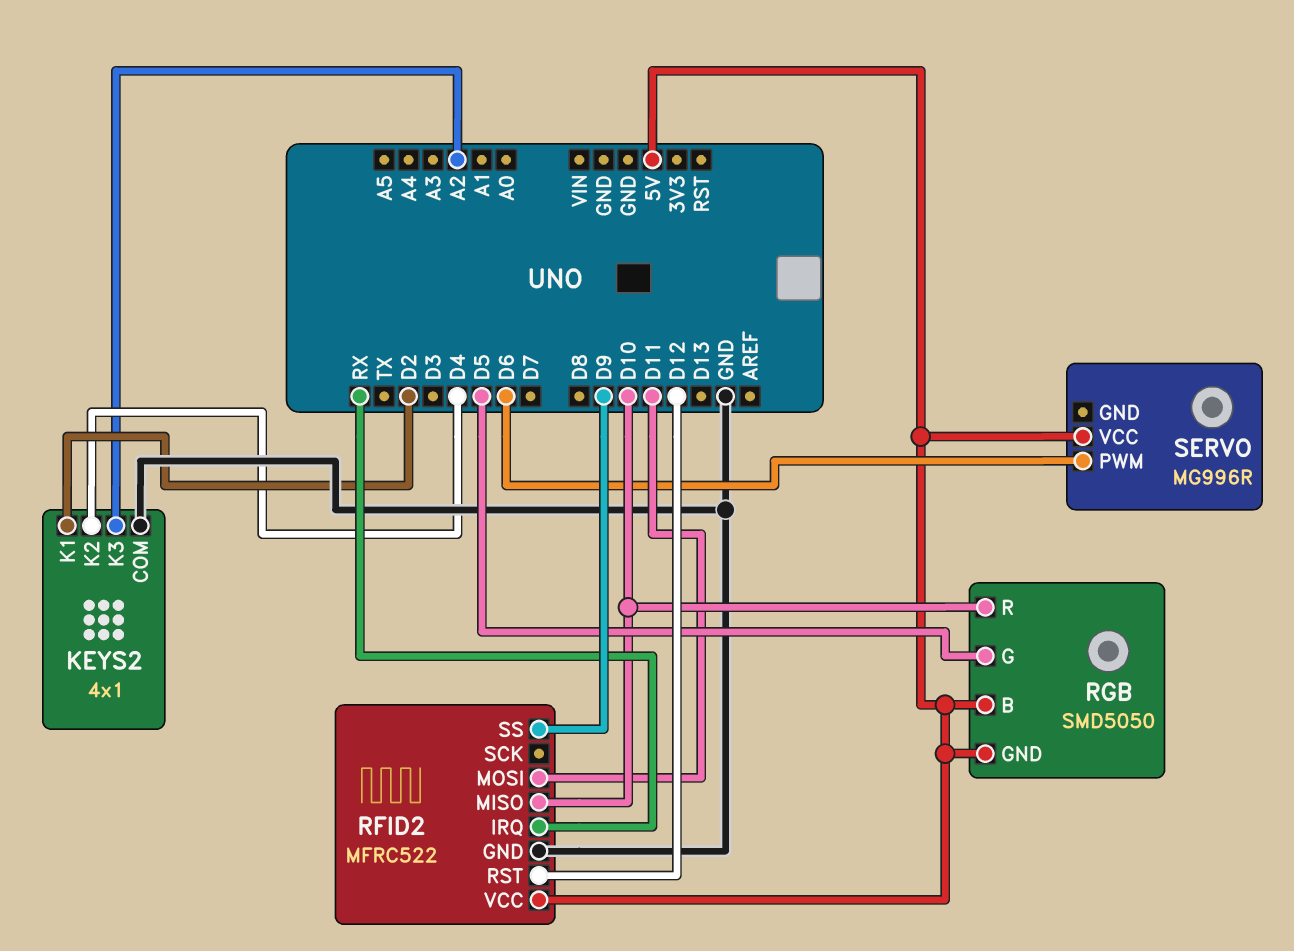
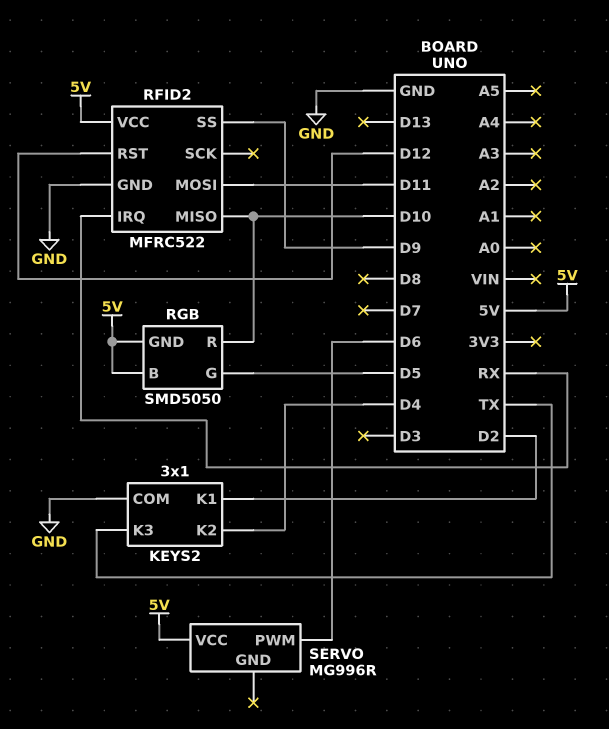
KEYS2: 4x1 -> 3x1
KEYS2 pin K3: A2 -> TX

